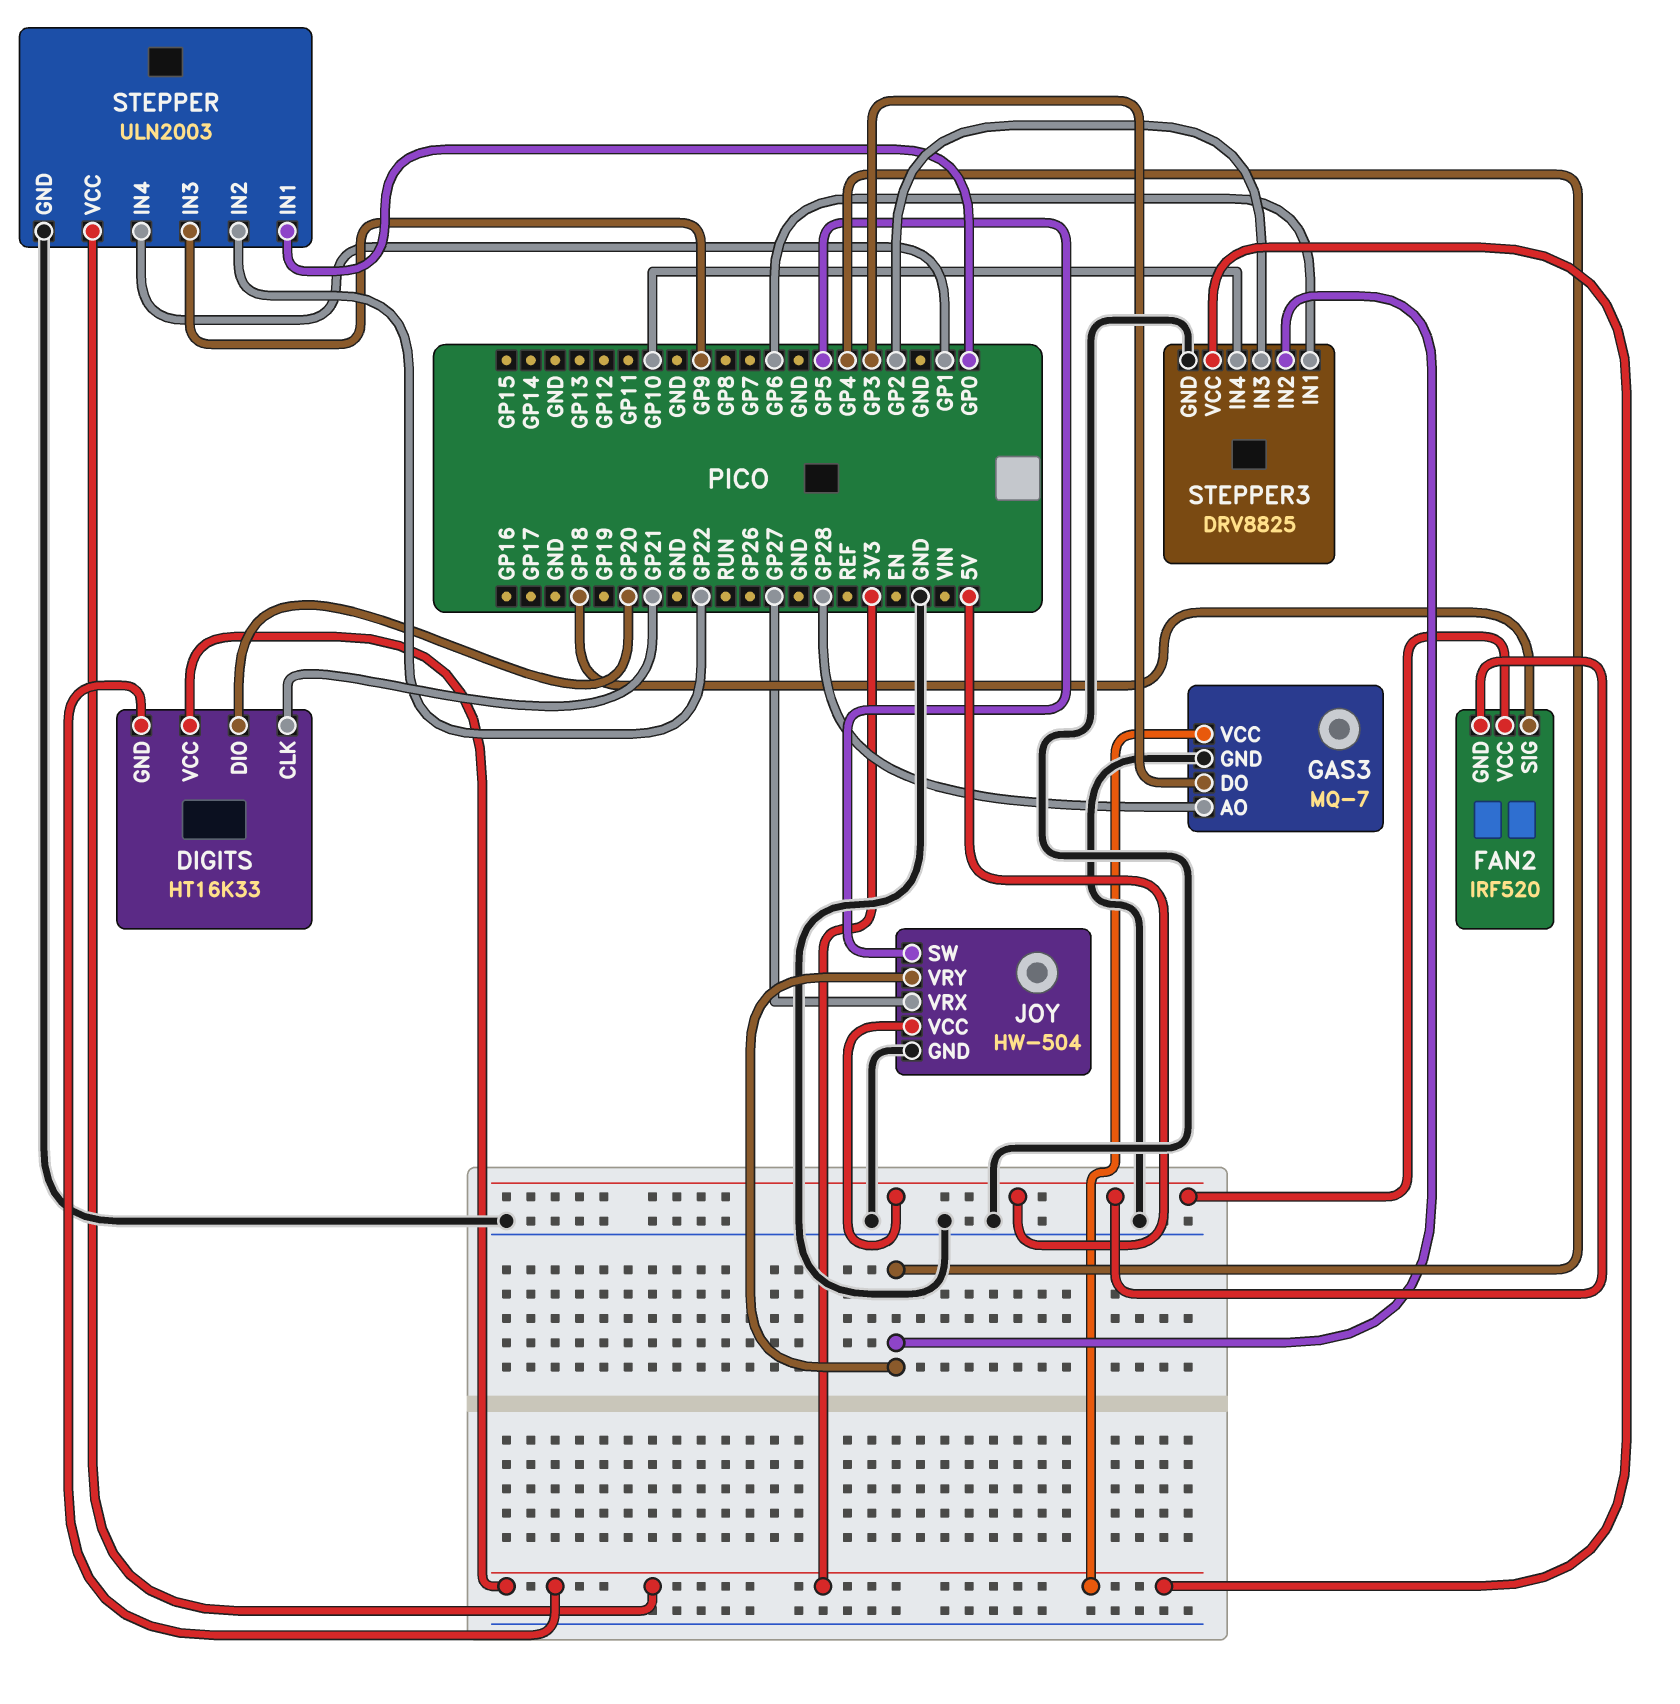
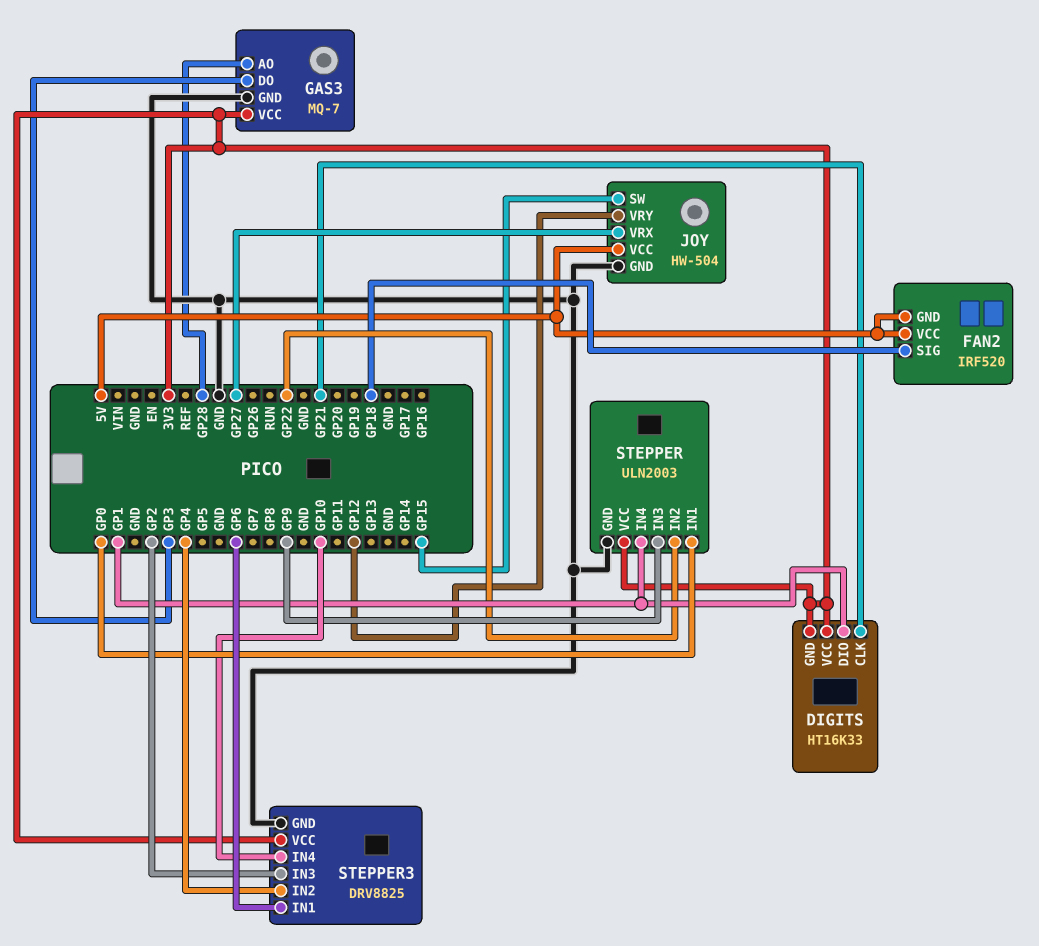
DIGITS pin DIO: GP20 -> GP1
JOY pin SW: GP5 -> GP15
JOY pin VRY: GP4 -> GP12

